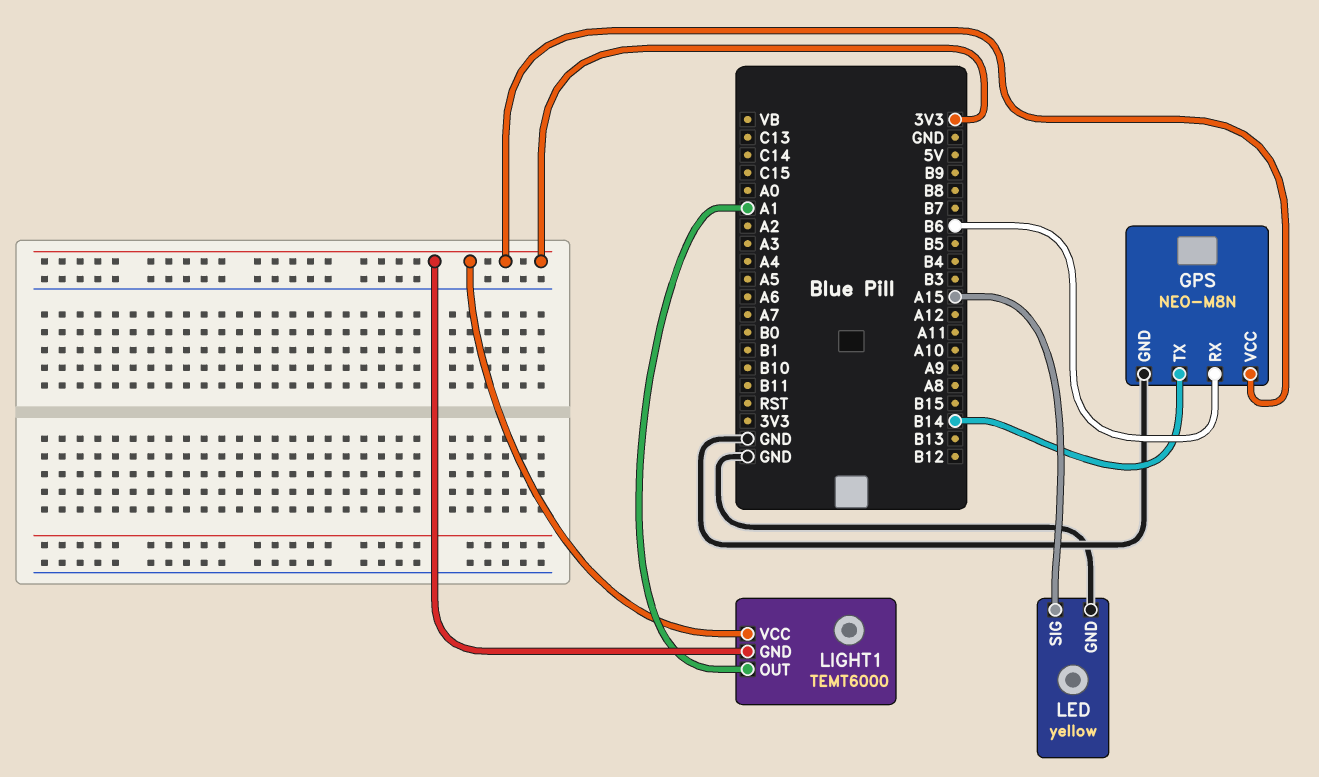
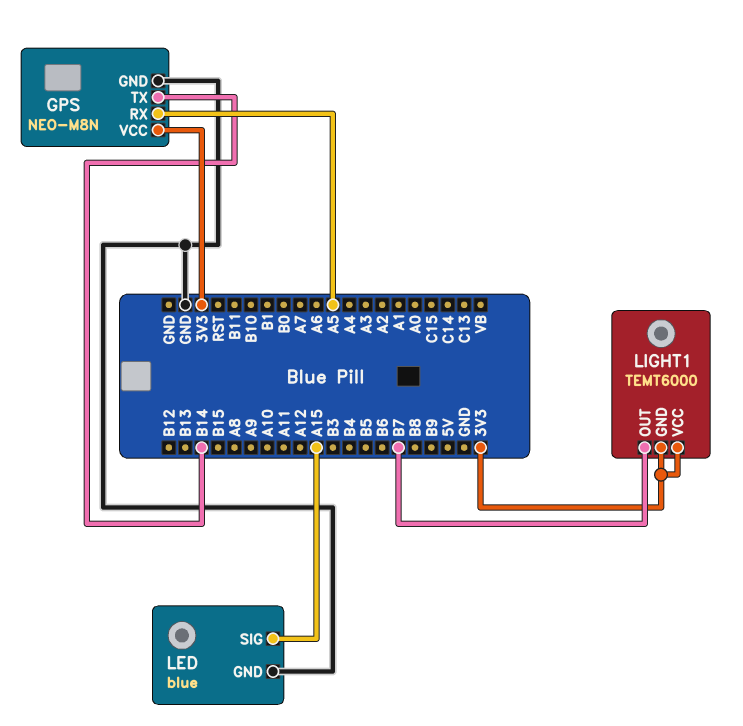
GPS pin RX: B6 -> A5
LED: yellow -> blue
LIGHT1 pin OUT: A1 -> B7

